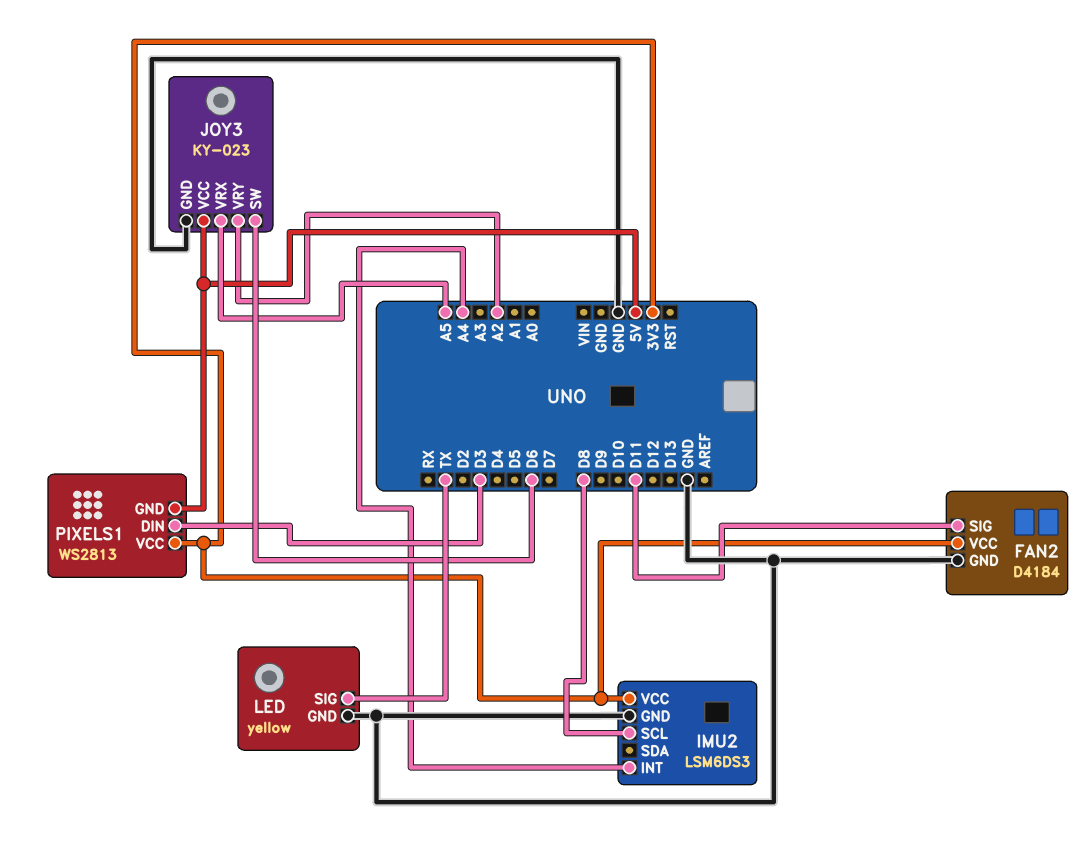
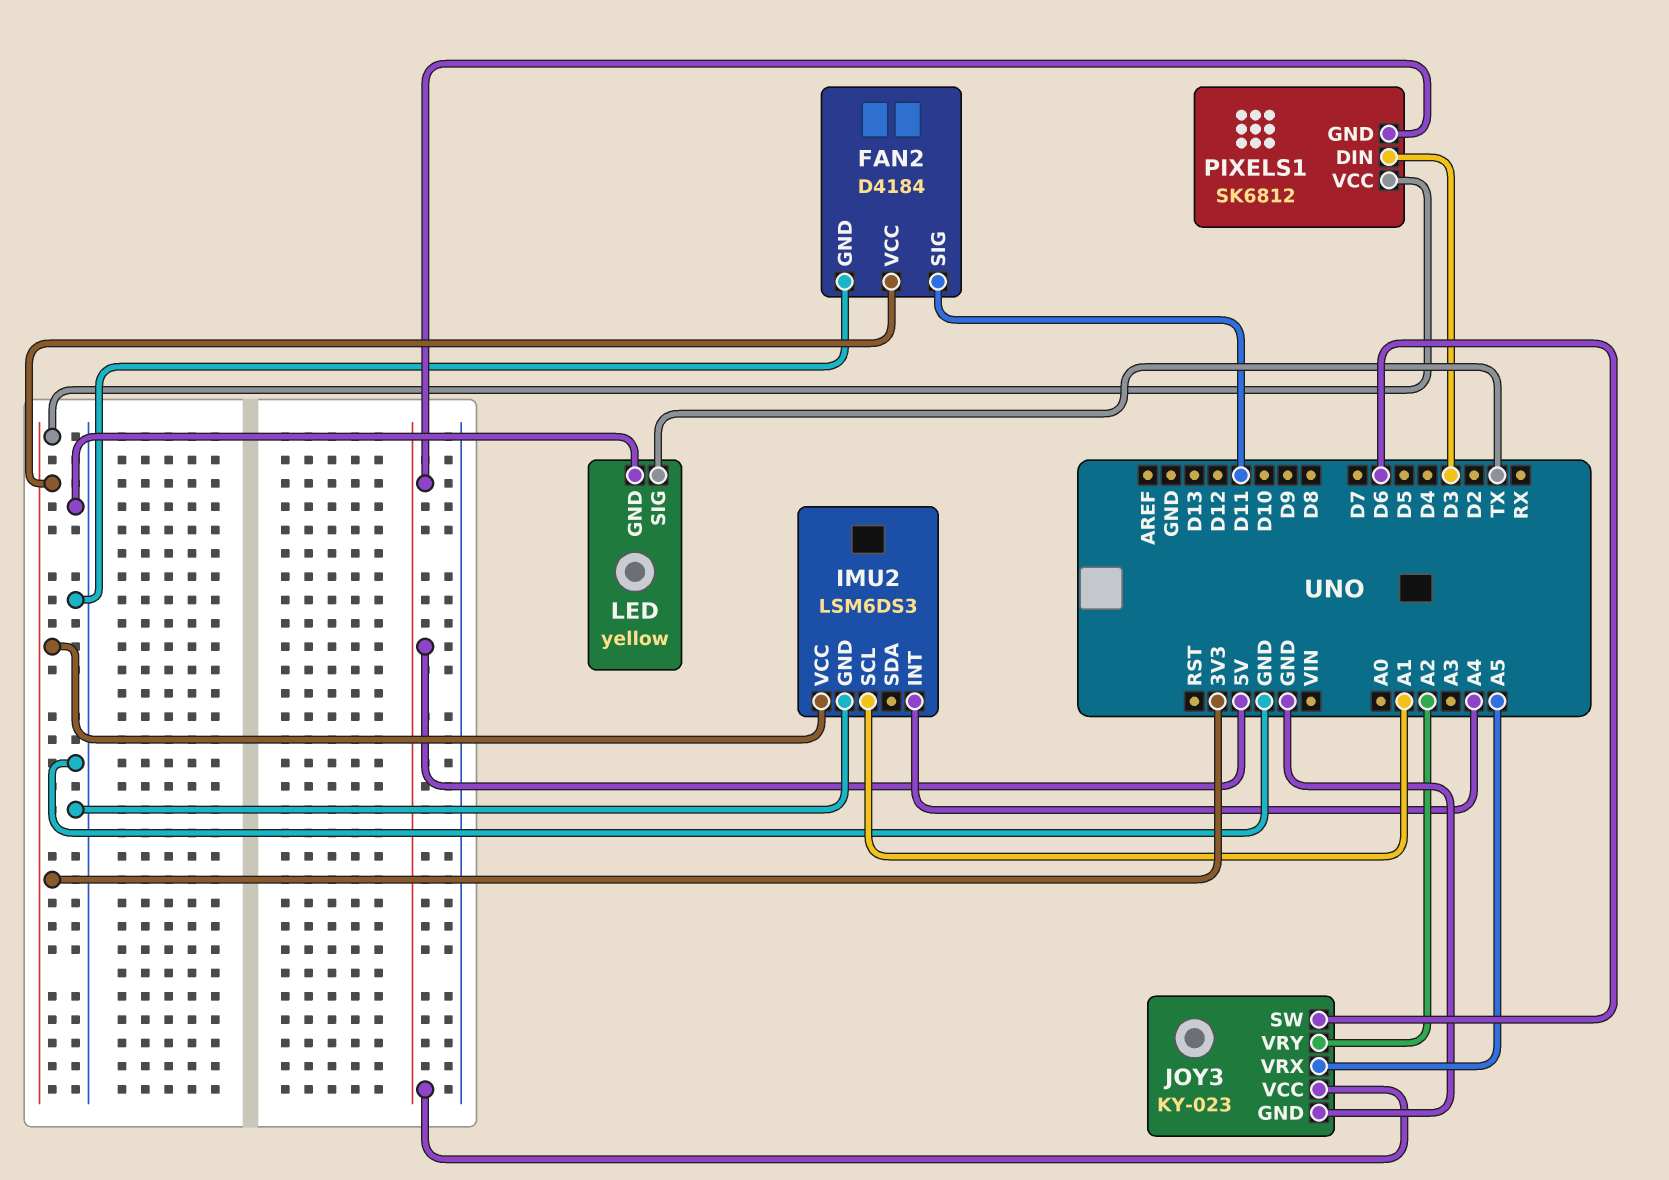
IMU2 pin SCL: D8 -> A1
PIXELS1: WS2813 -> SK6812

